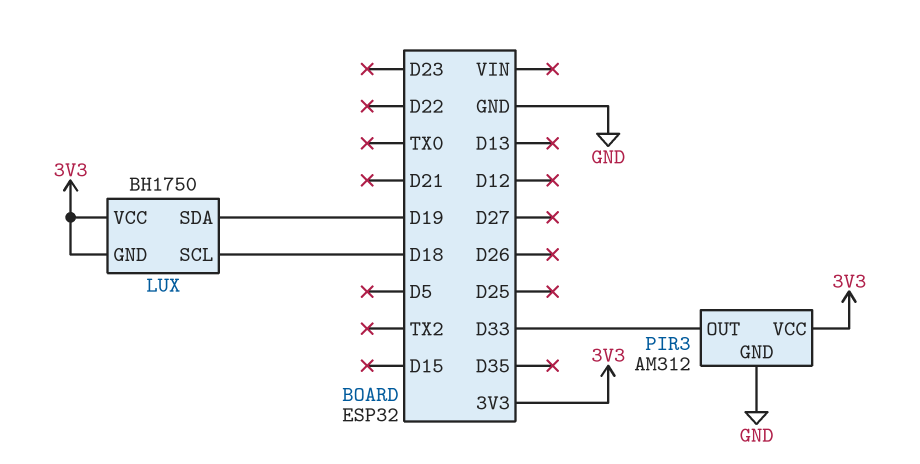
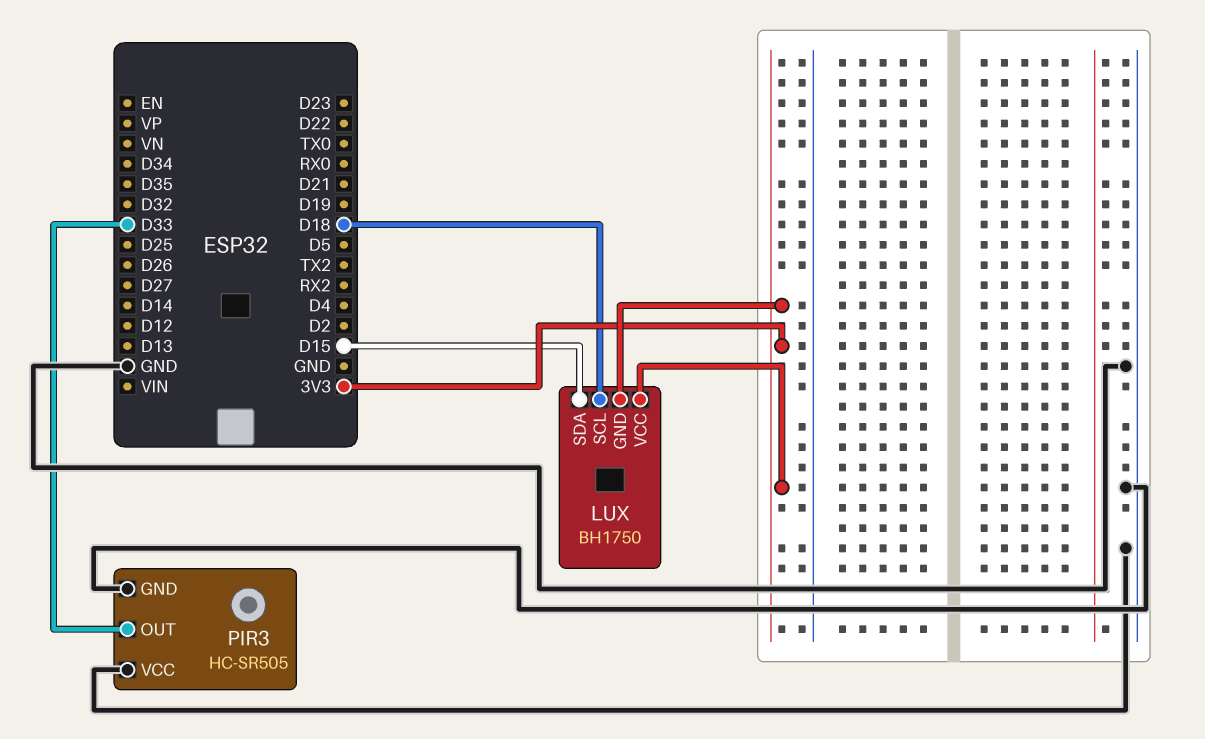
LUX pin SDA: D19 -> D15
PIR3: AM312 -> HC-SR505
PIR3 pin VCC: 3V3 -> GND

